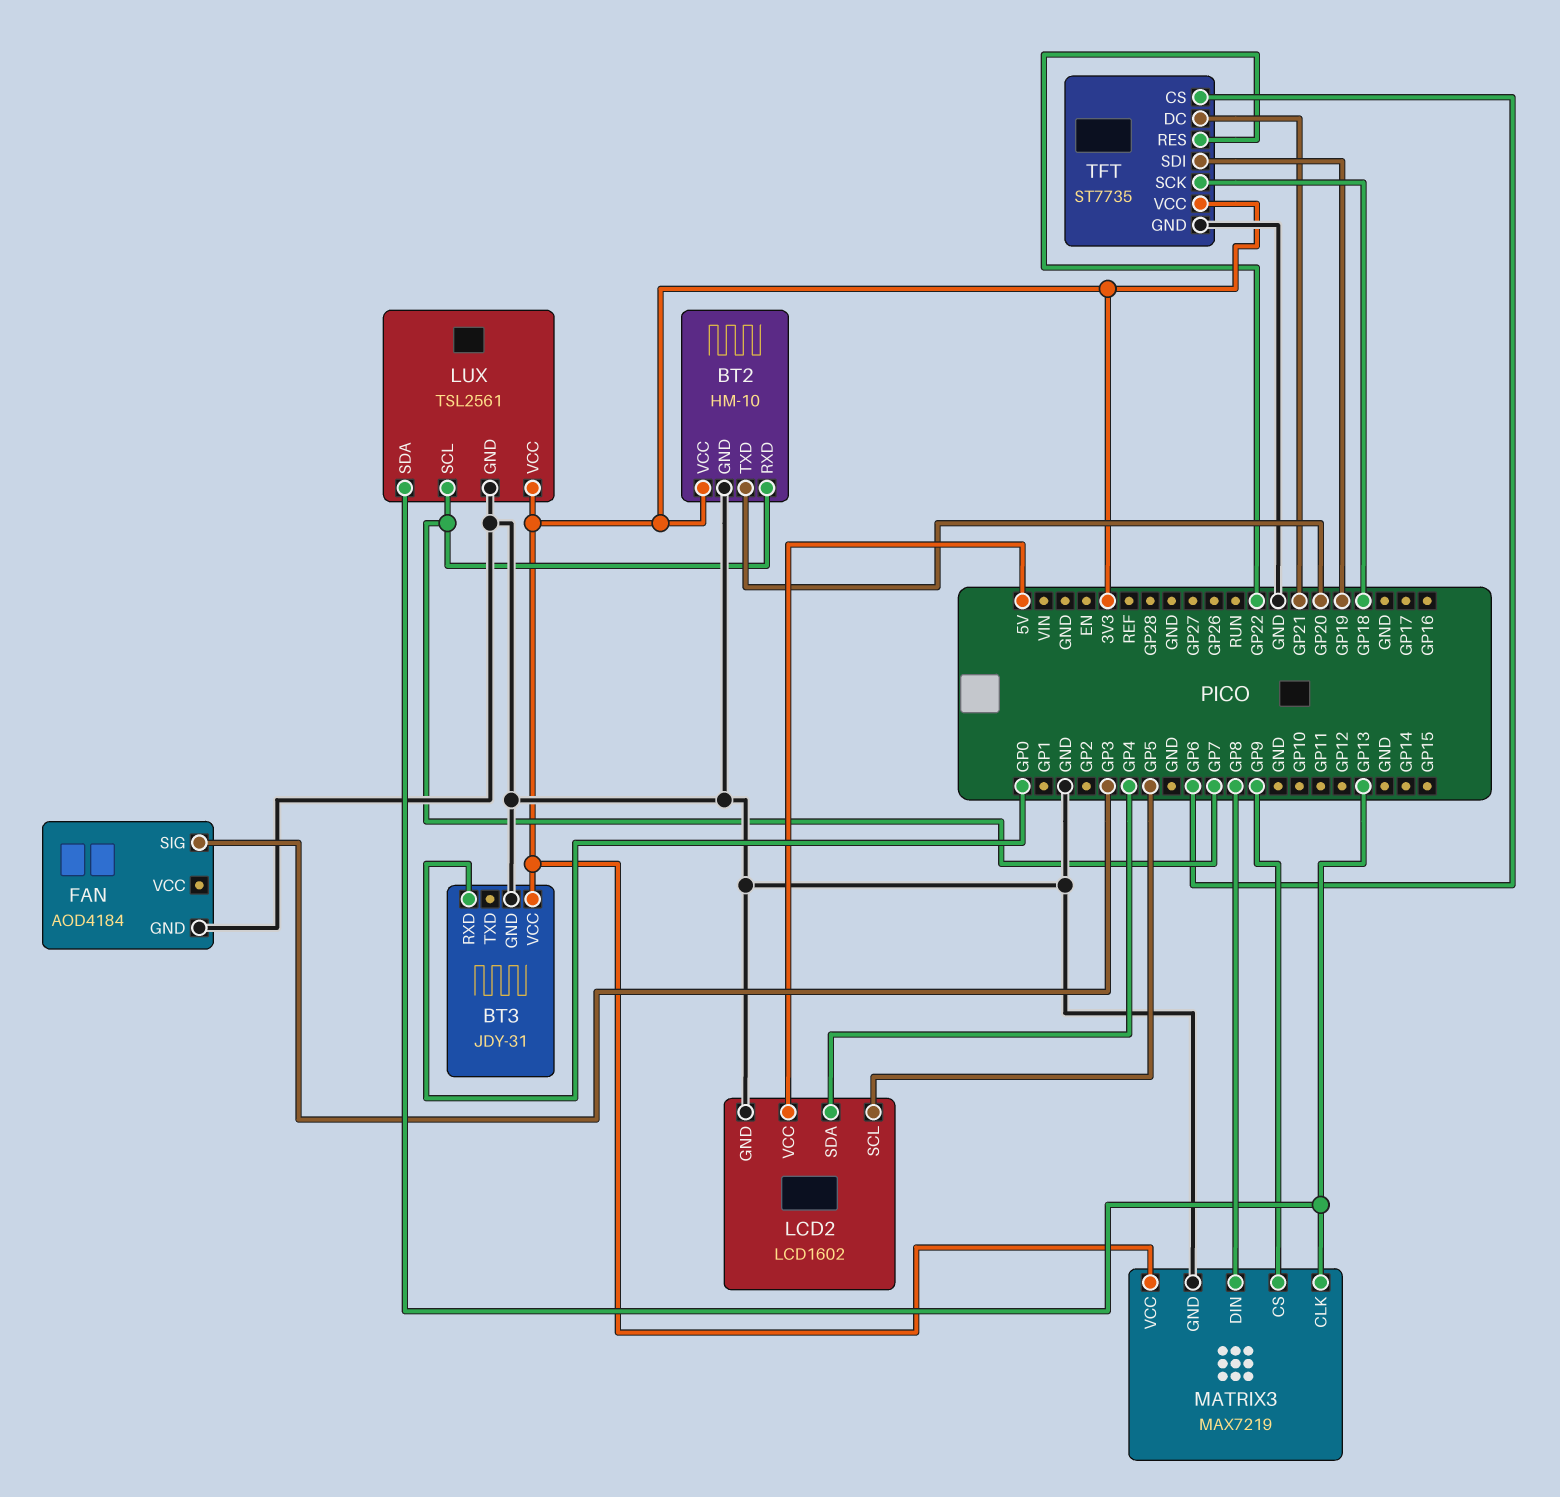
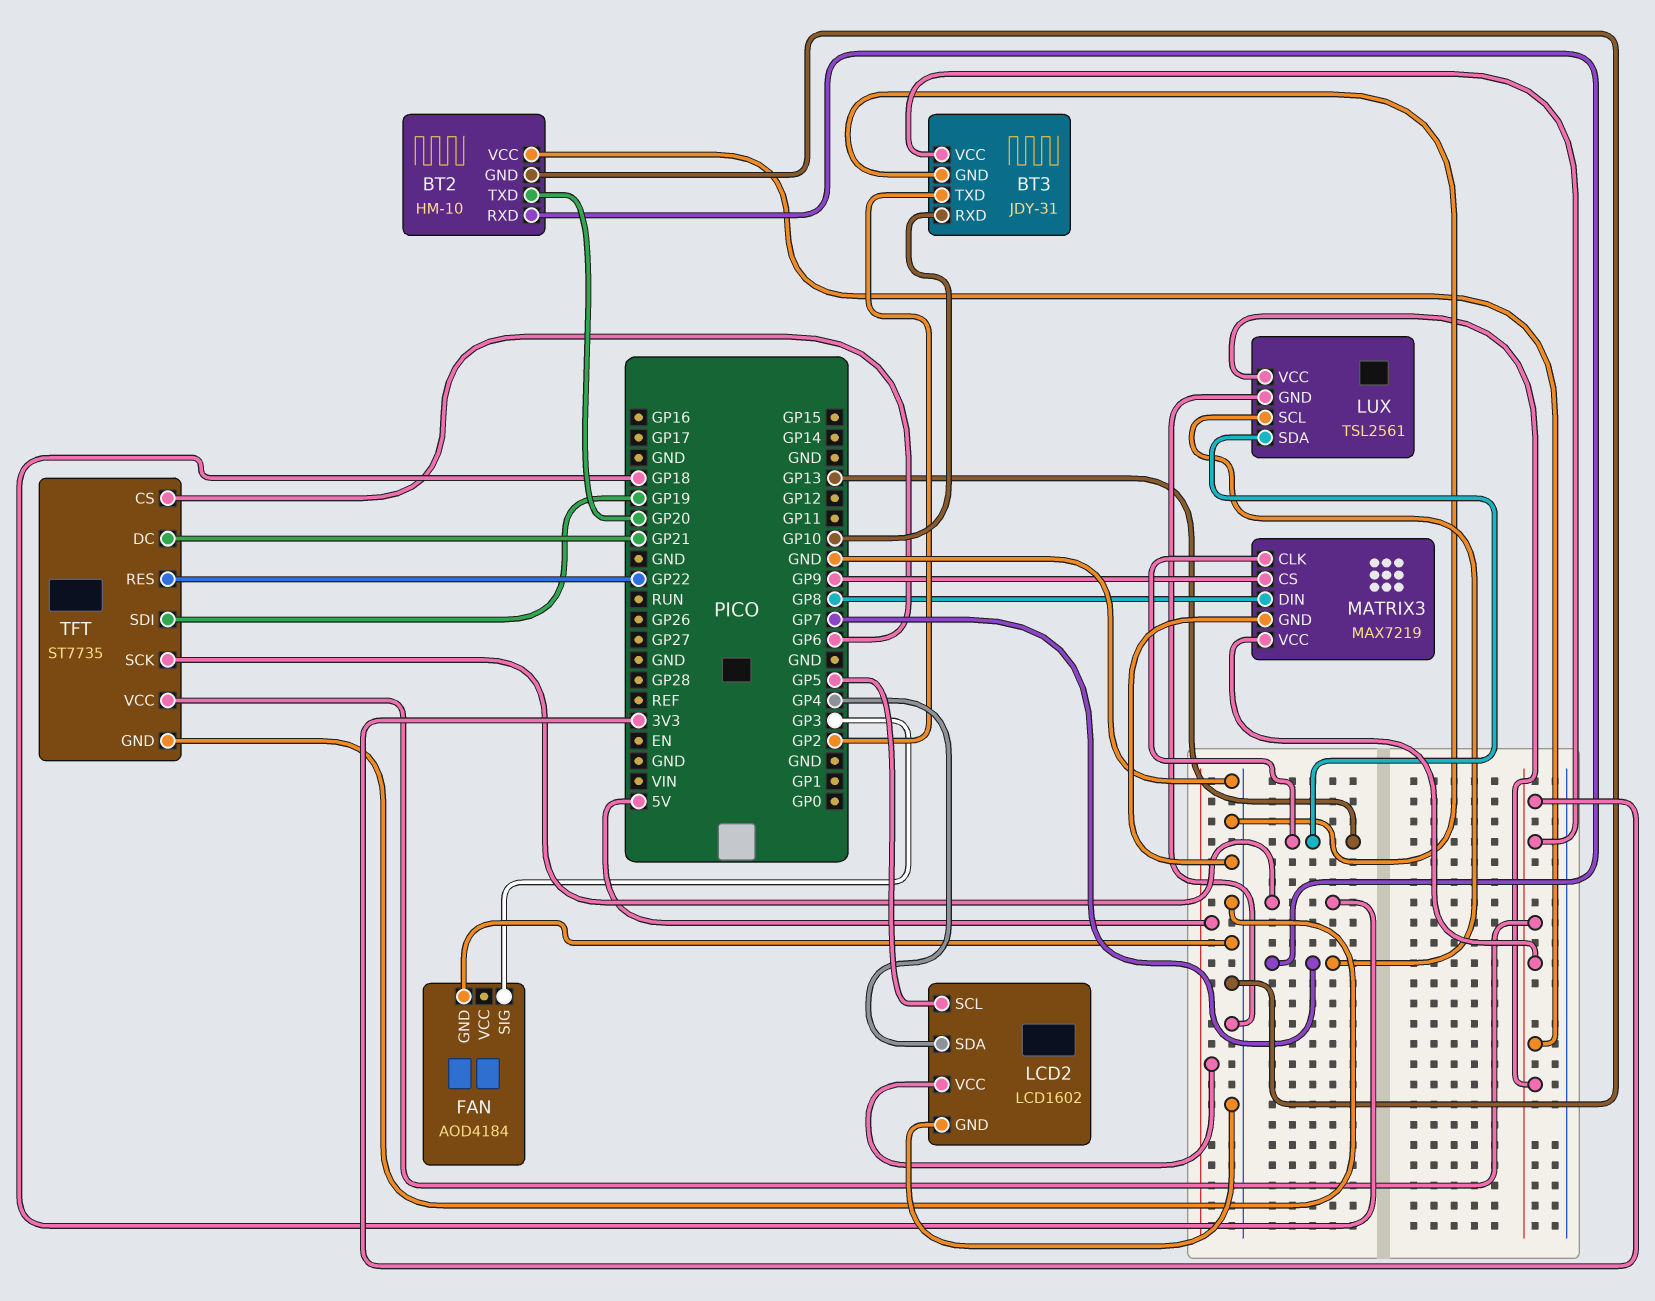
BT3 pin RXD: GP0 -> GP10
BT3 pin TXD: none -> GP2

